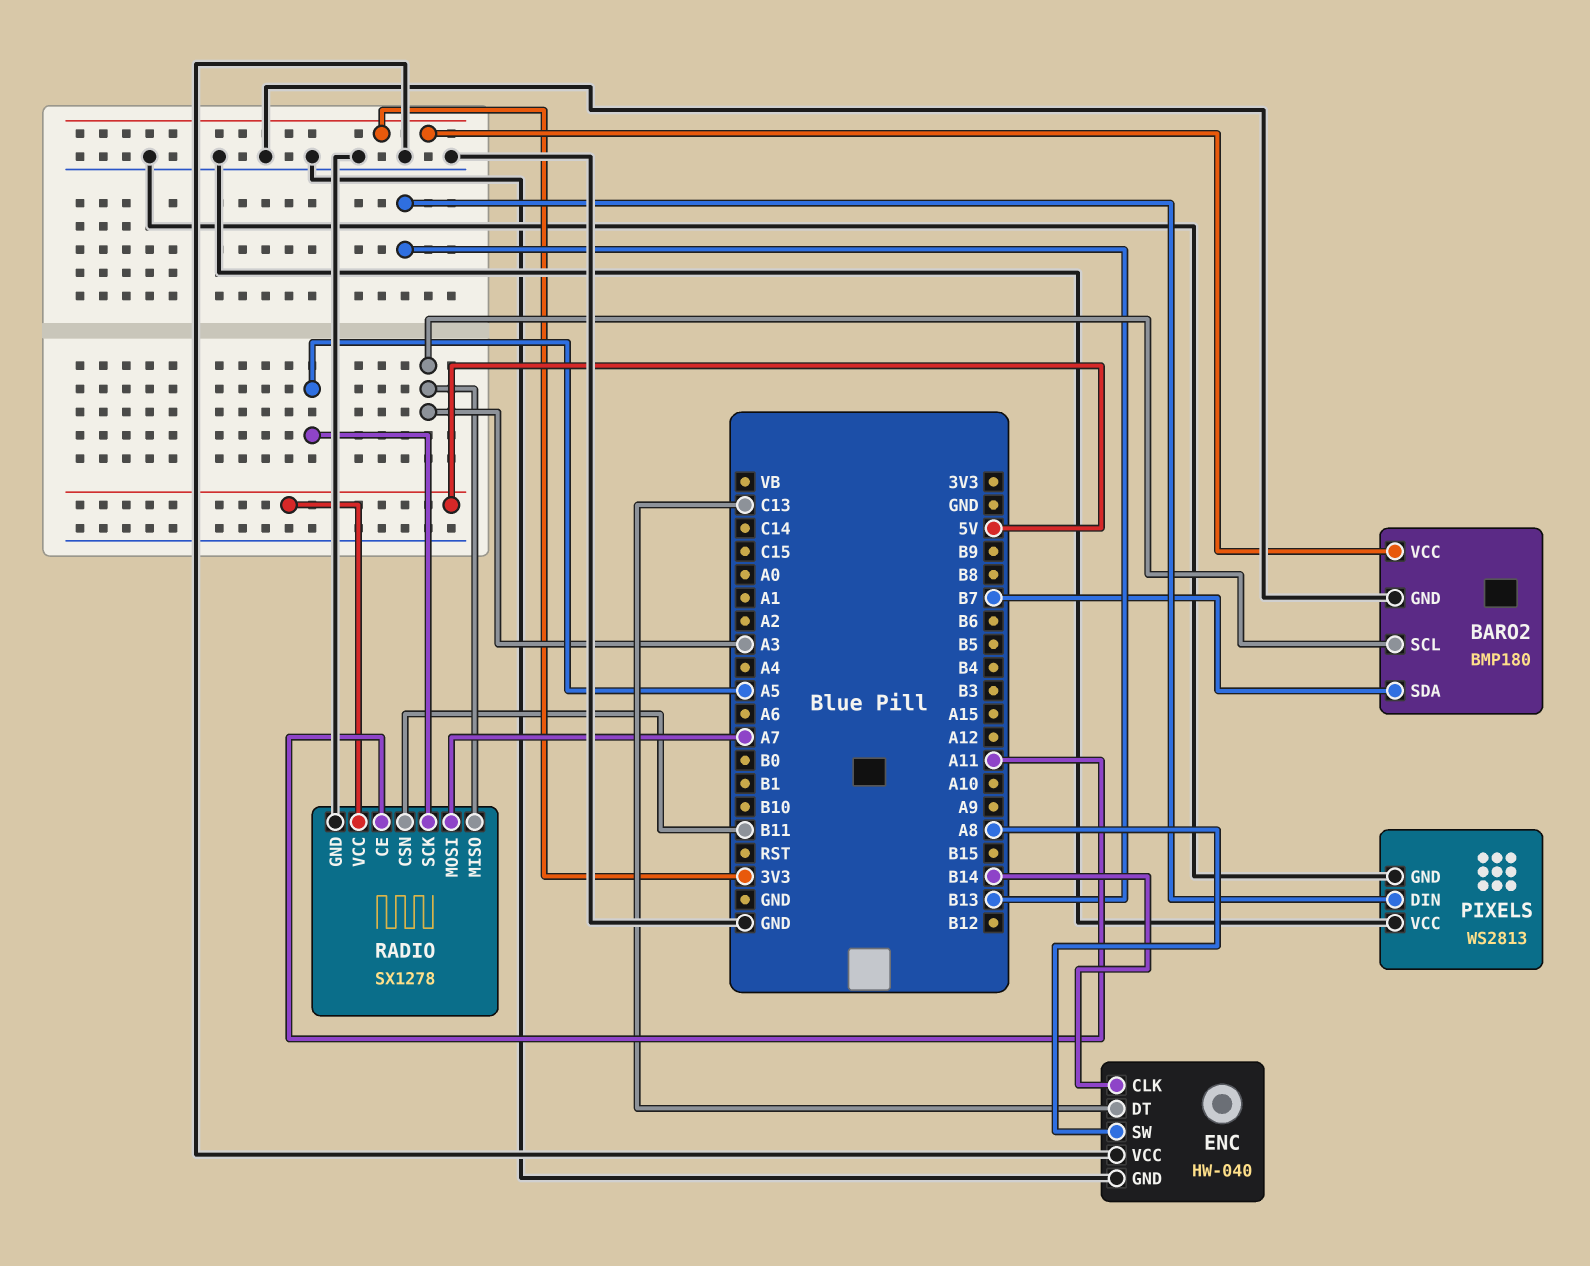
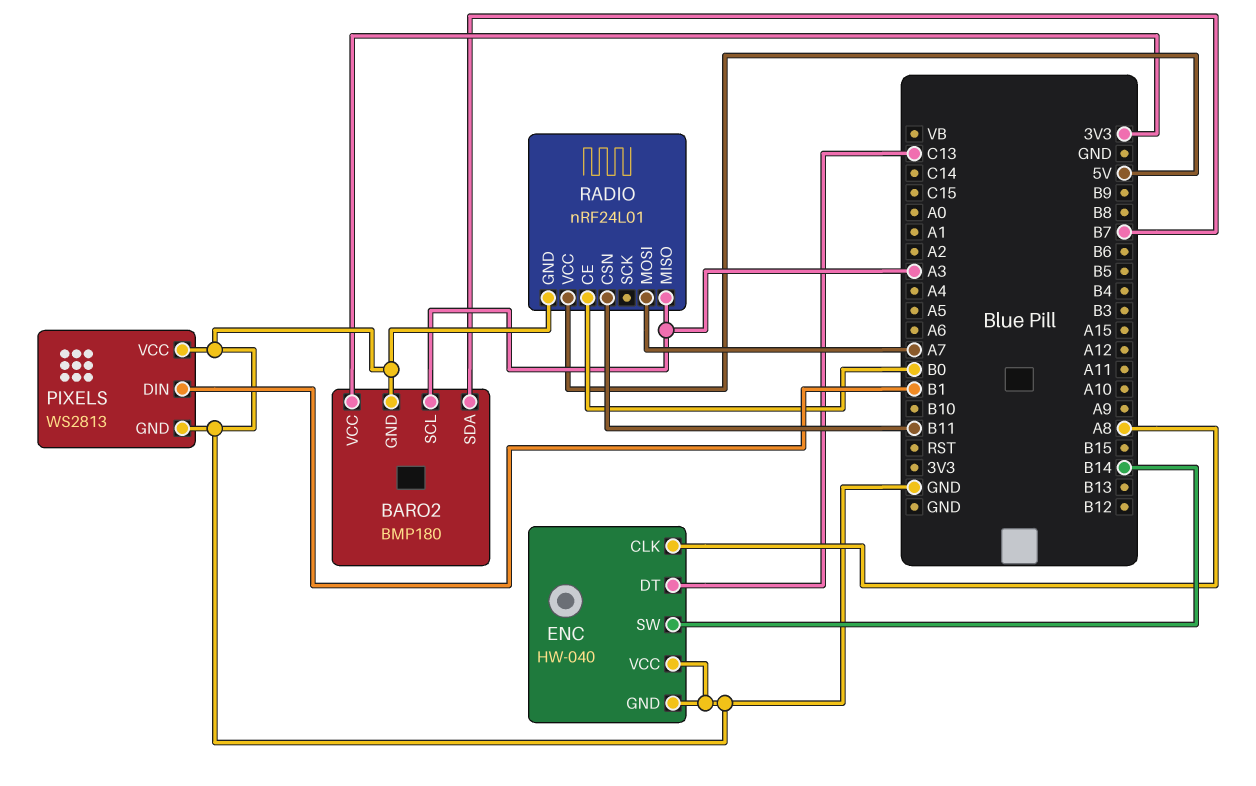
ENC pin CLK: B14 -> A8
ENC pin SW: A8 -> B14
PIXELS pin DIN: B13 -> B1
RADIO: SX1278 -> nRF24L01
RADIO pin CE: A11 -> B0
RADIO pin SCK: A5 -> none

